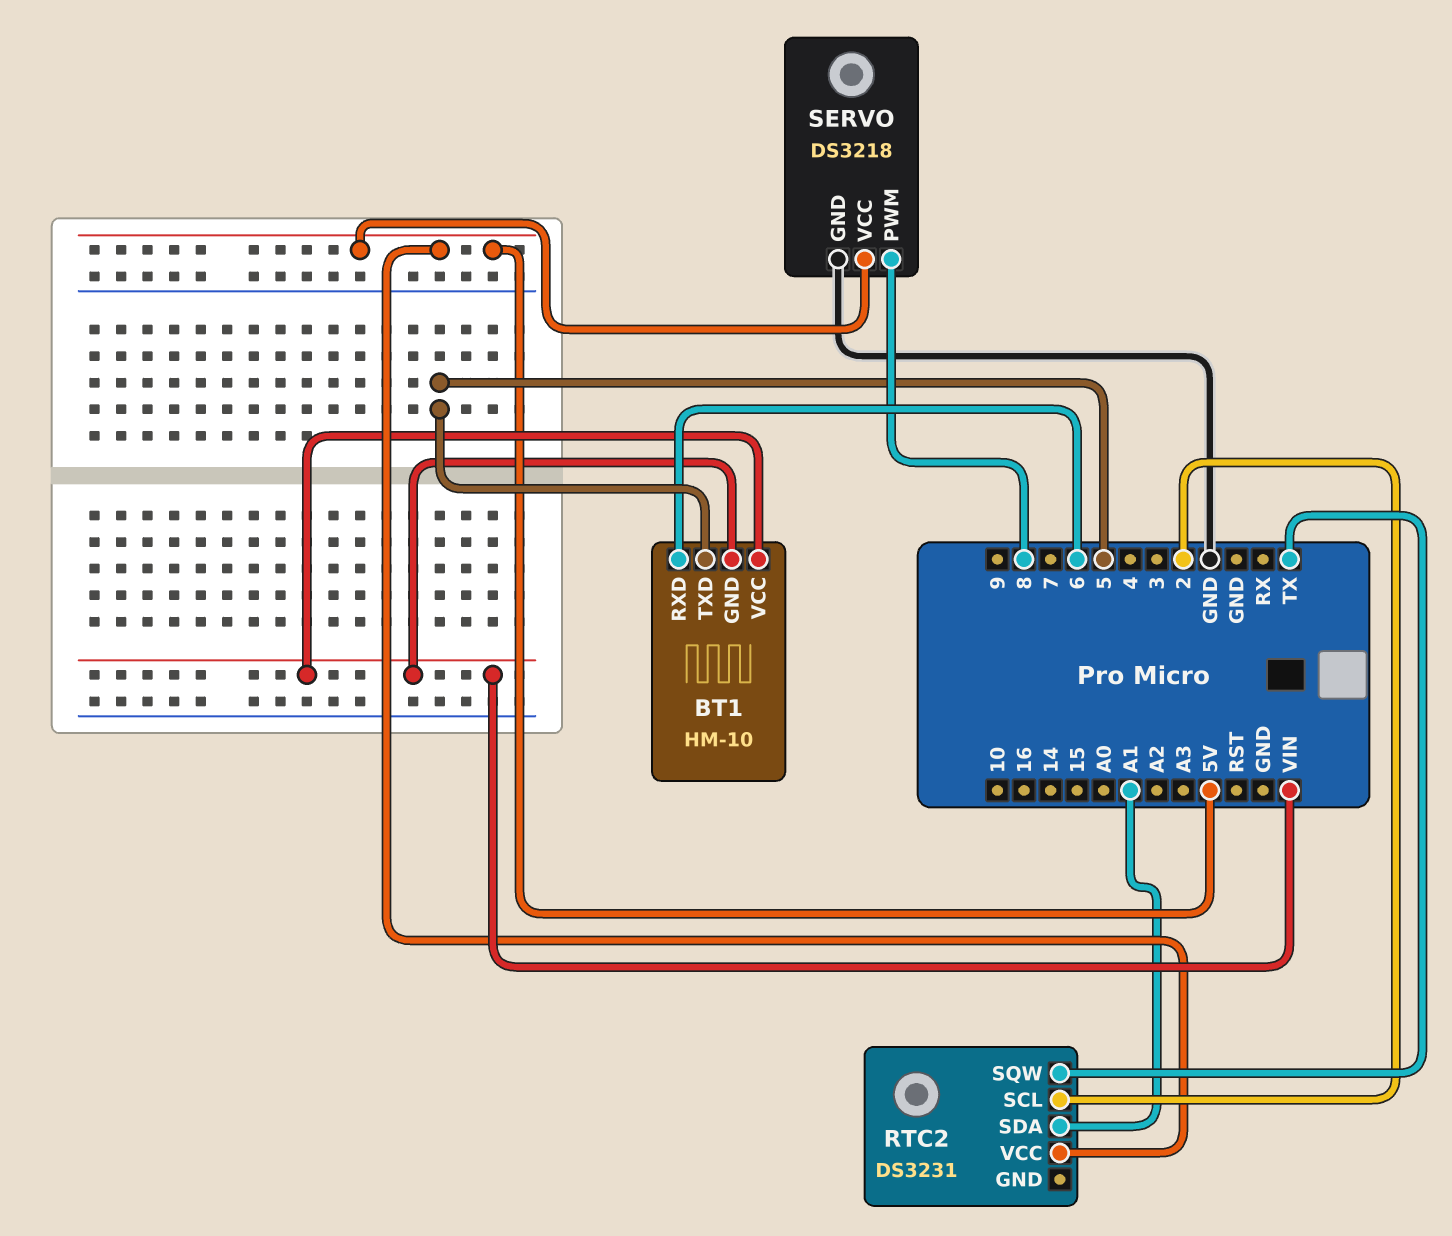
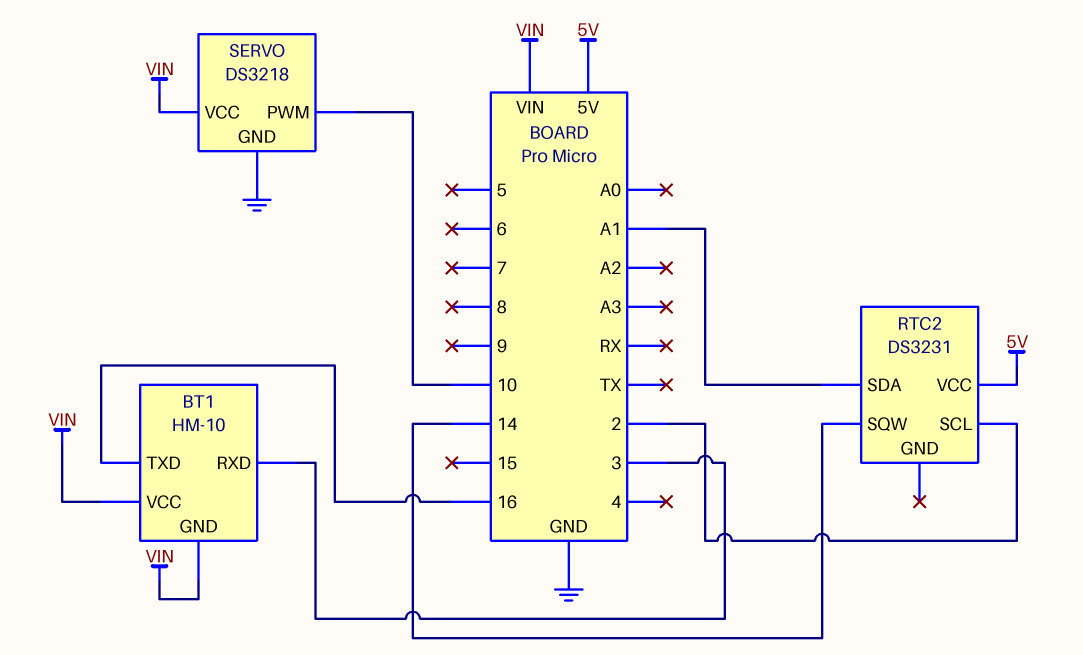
BT1 pin RXD: 6 -> 3
BT1 pin TXD: 5 -> 16
RTC2 pin SQW: TX -> 14
SERVO pin PWM: 8 -> 10
SERVO pin VCC: 5V -> VIN

